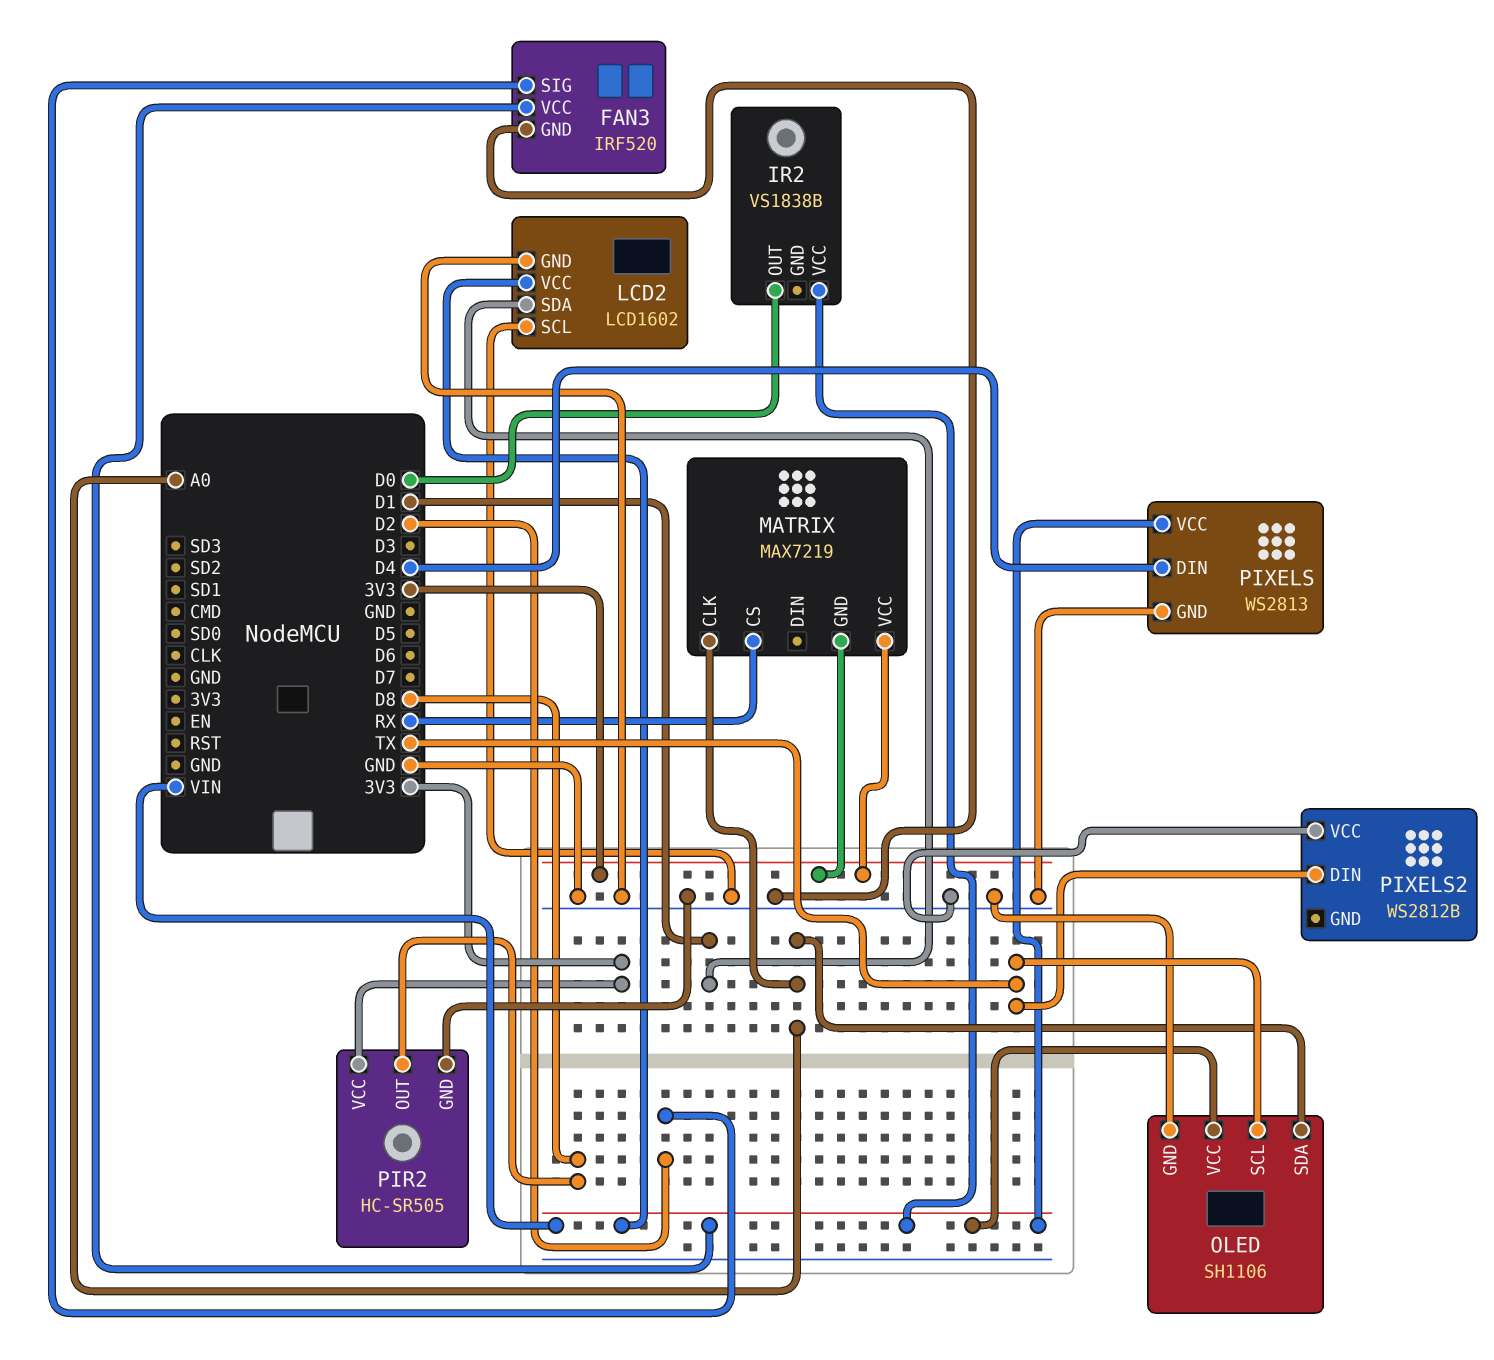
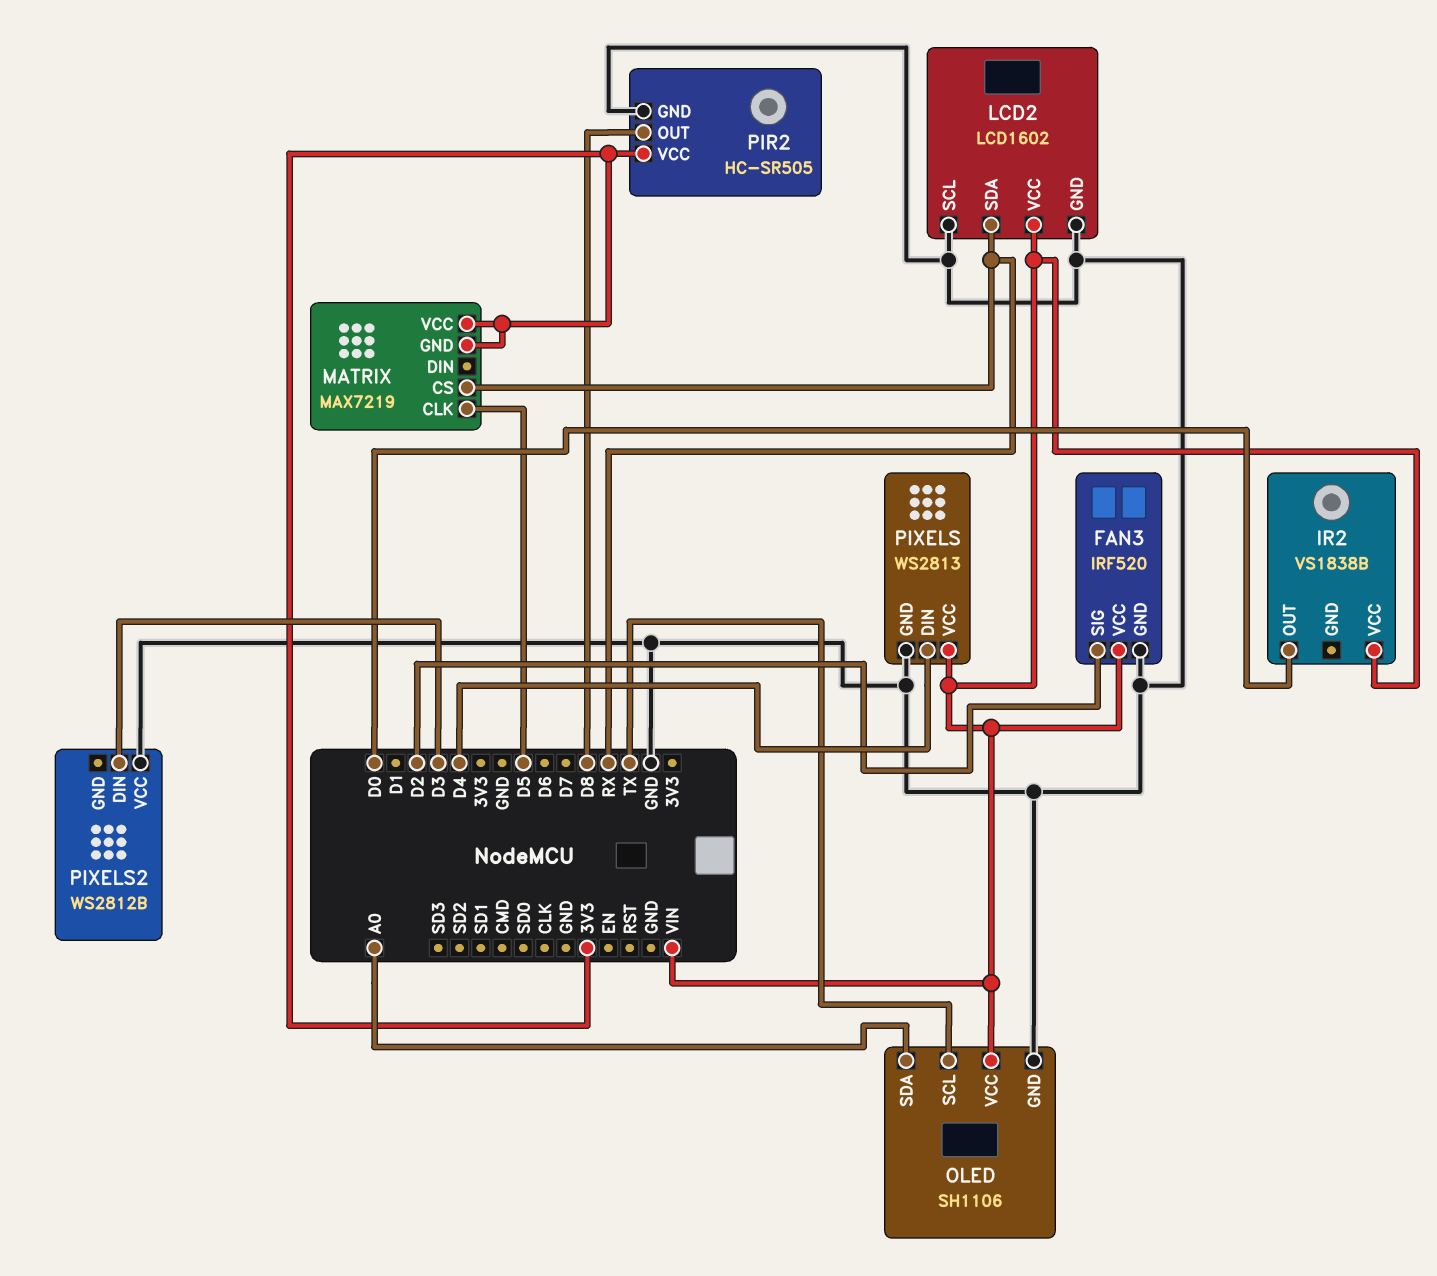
LCD2 pin SDA: D1 -> RX
MATRIX pin CLK: A0 -> D5
PIXELS2 pin DIN: TX -> D3

